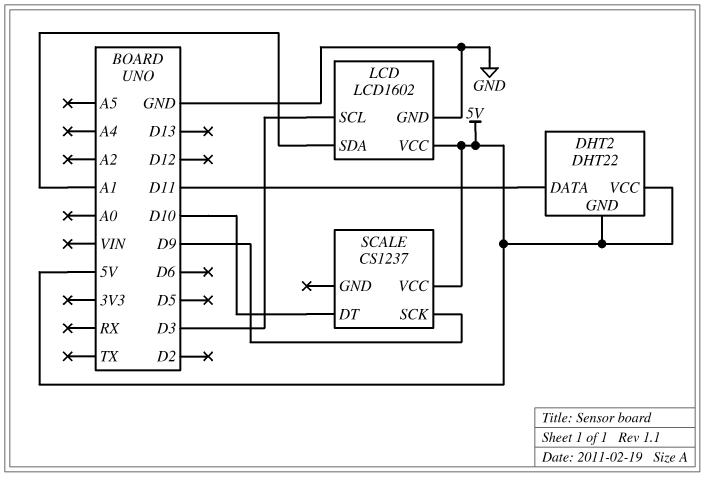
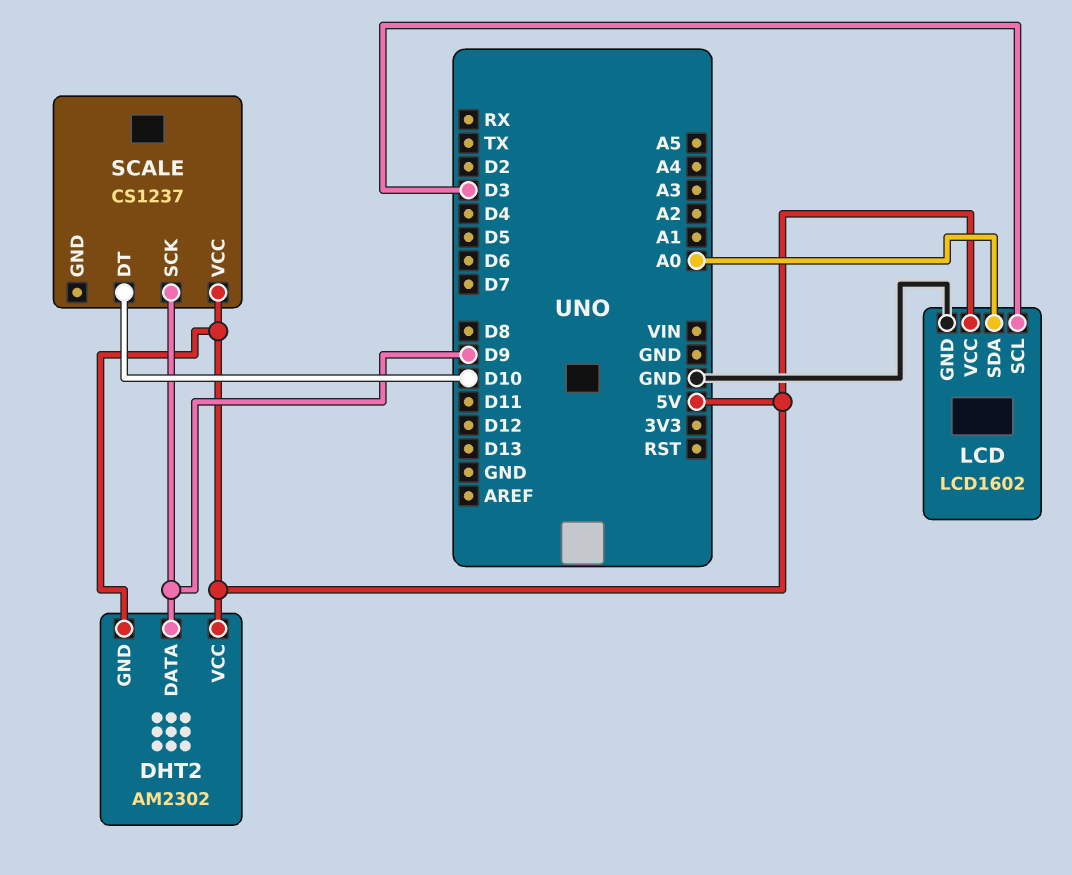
DHT2: DHT22 -> AM2302
DHT2 pin DATA: D11 -> D9
LCD pin SDA: A1 -> A0

